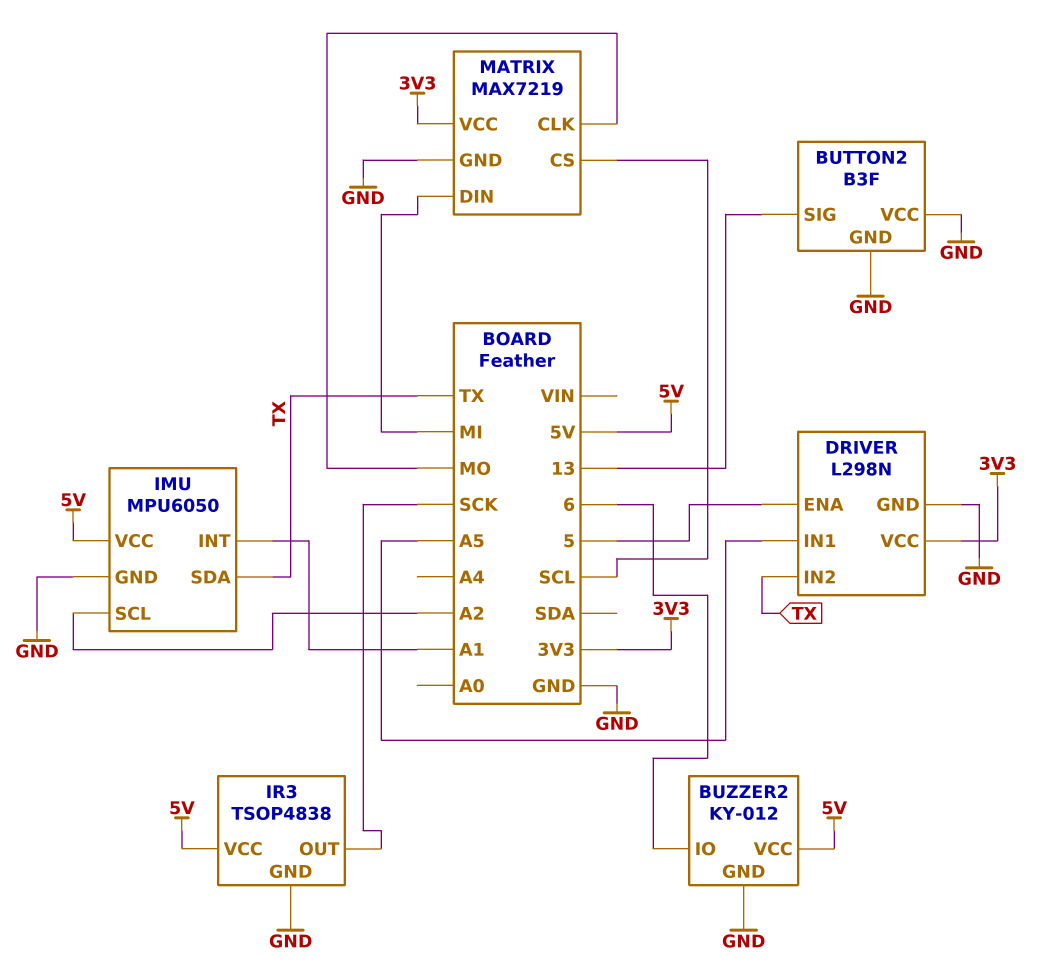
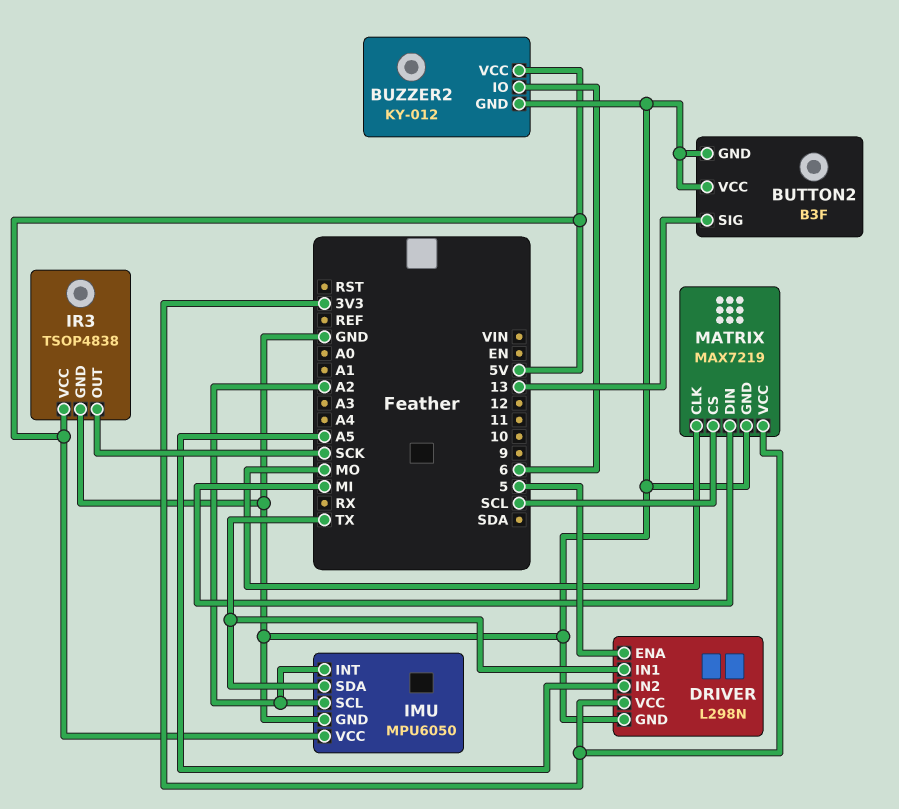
DRIVER pin IN1: A5 -> TX
DRIVER pin IN2: TX -> A5
IMU pin INT: A1 -> A2

